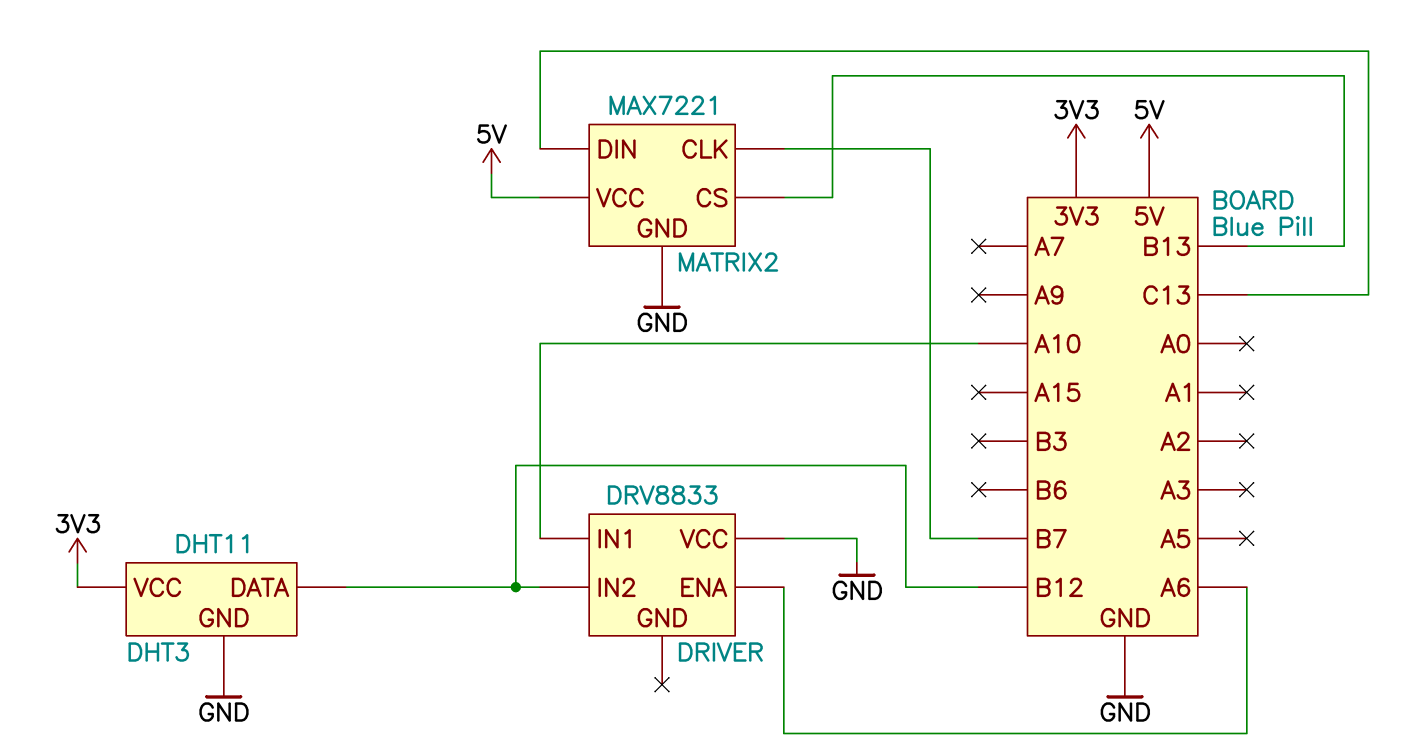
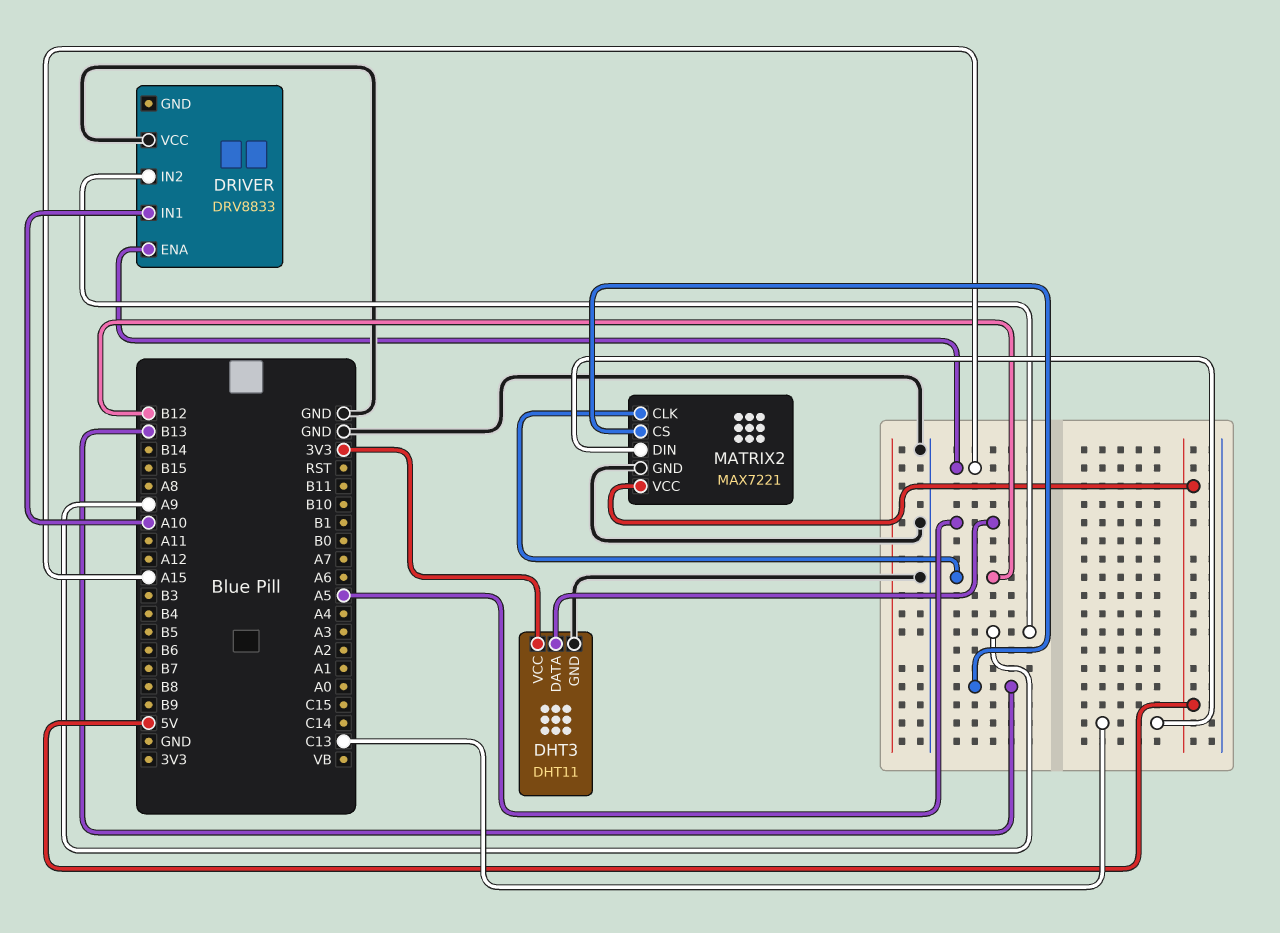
DHT3 pin DATA: B12 -> A5
DRIVER pin ENA: A6 -> A15
DRIVER pin IN2: B12 -> A9
MATRIX2 pin CLK: B7 -> B12

